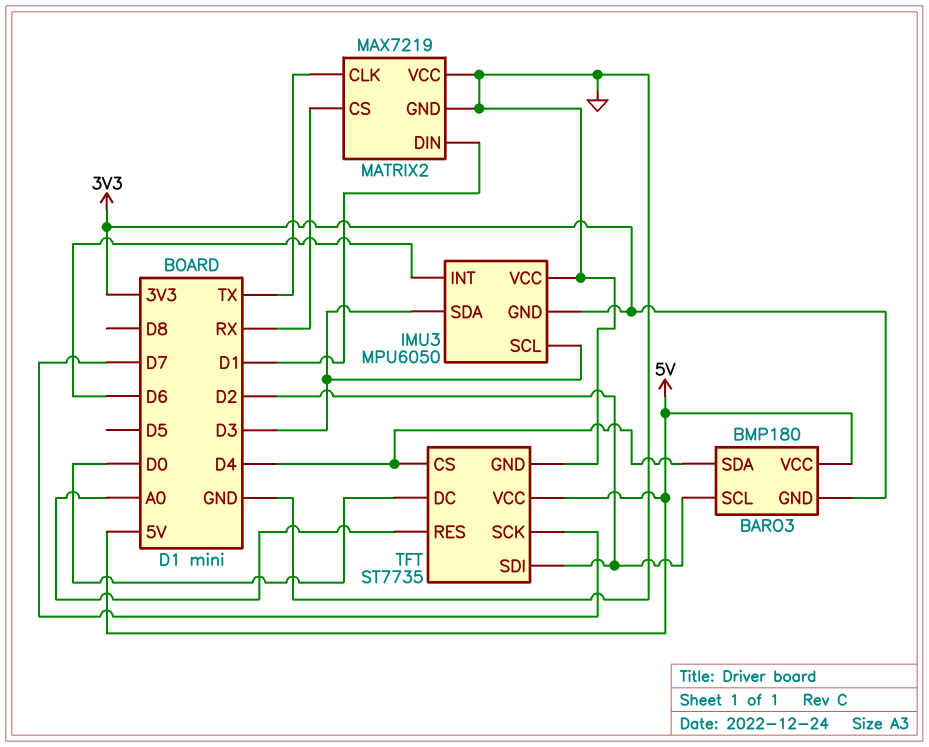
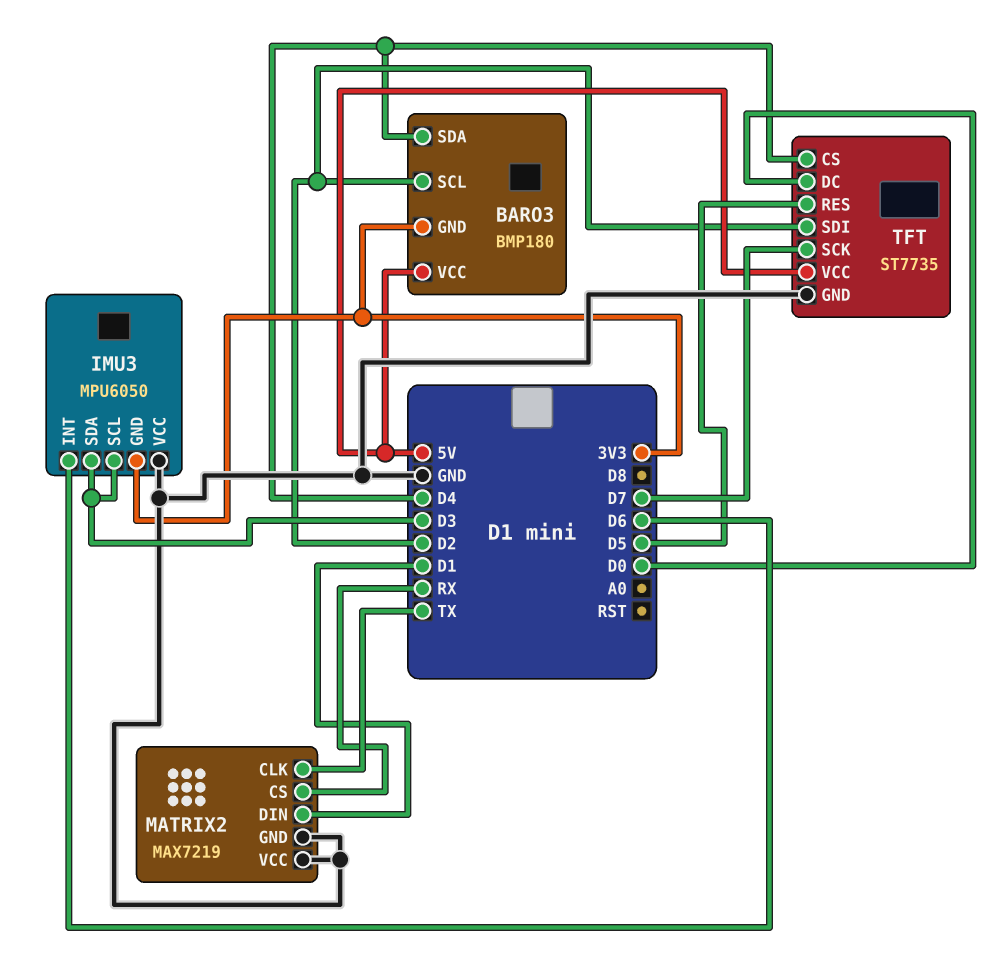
TFT pin RES: A0 -> D5

